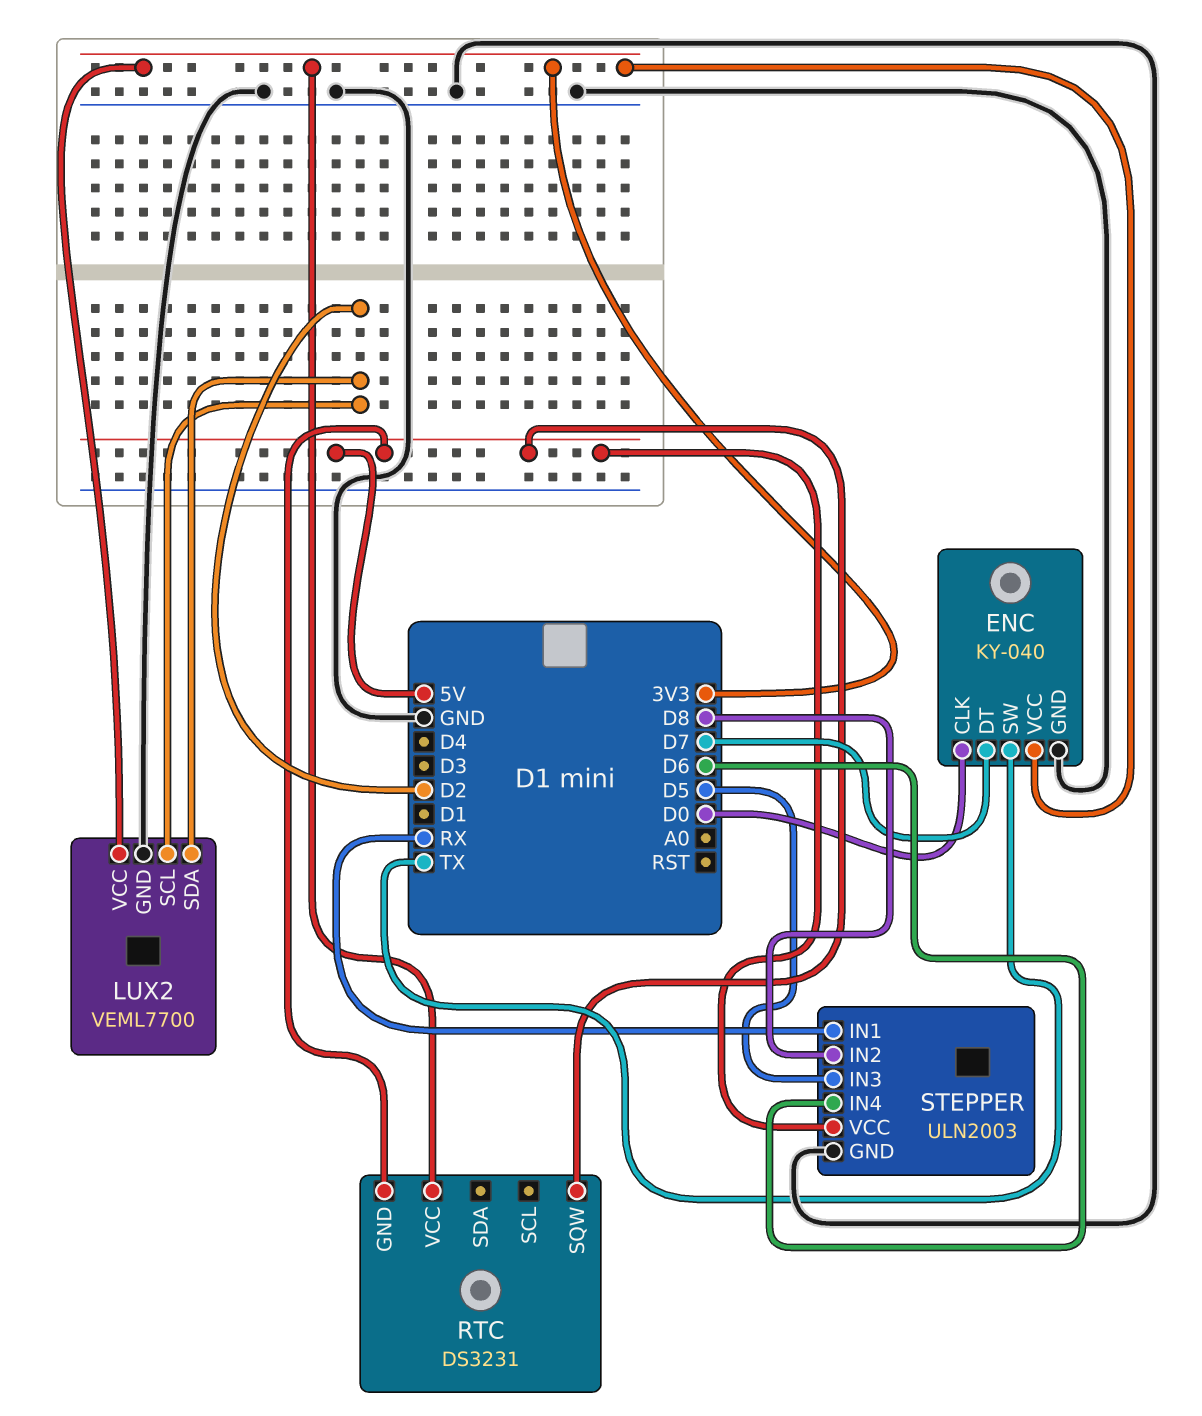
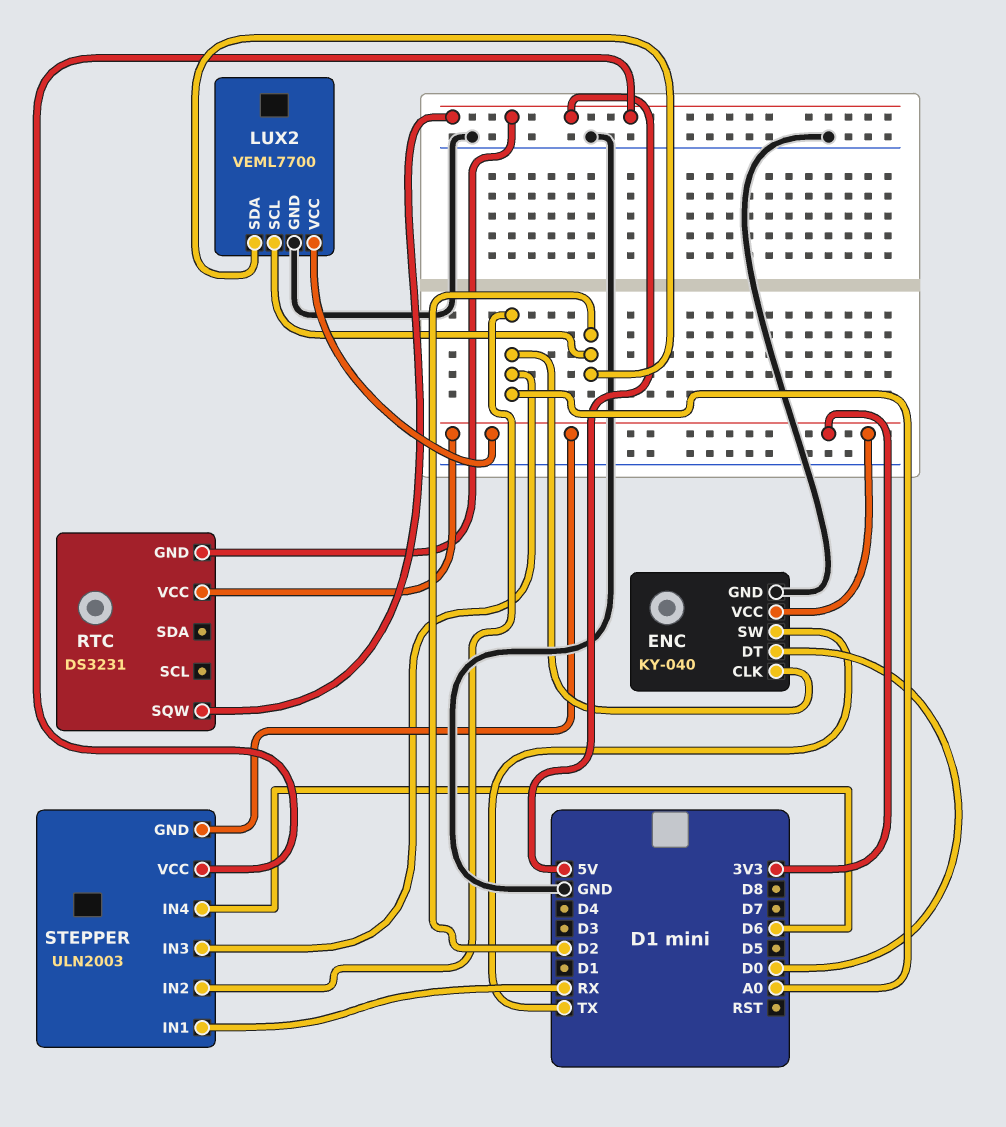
ENC pin CLK: D0 -> A0
ENC pin DT: D7 -> D0
STEPPER pin GND: GND -> 3V3
STEPPER pin IN2: D8 -> A0
STEPPER pin IN3: D5 -> A0

